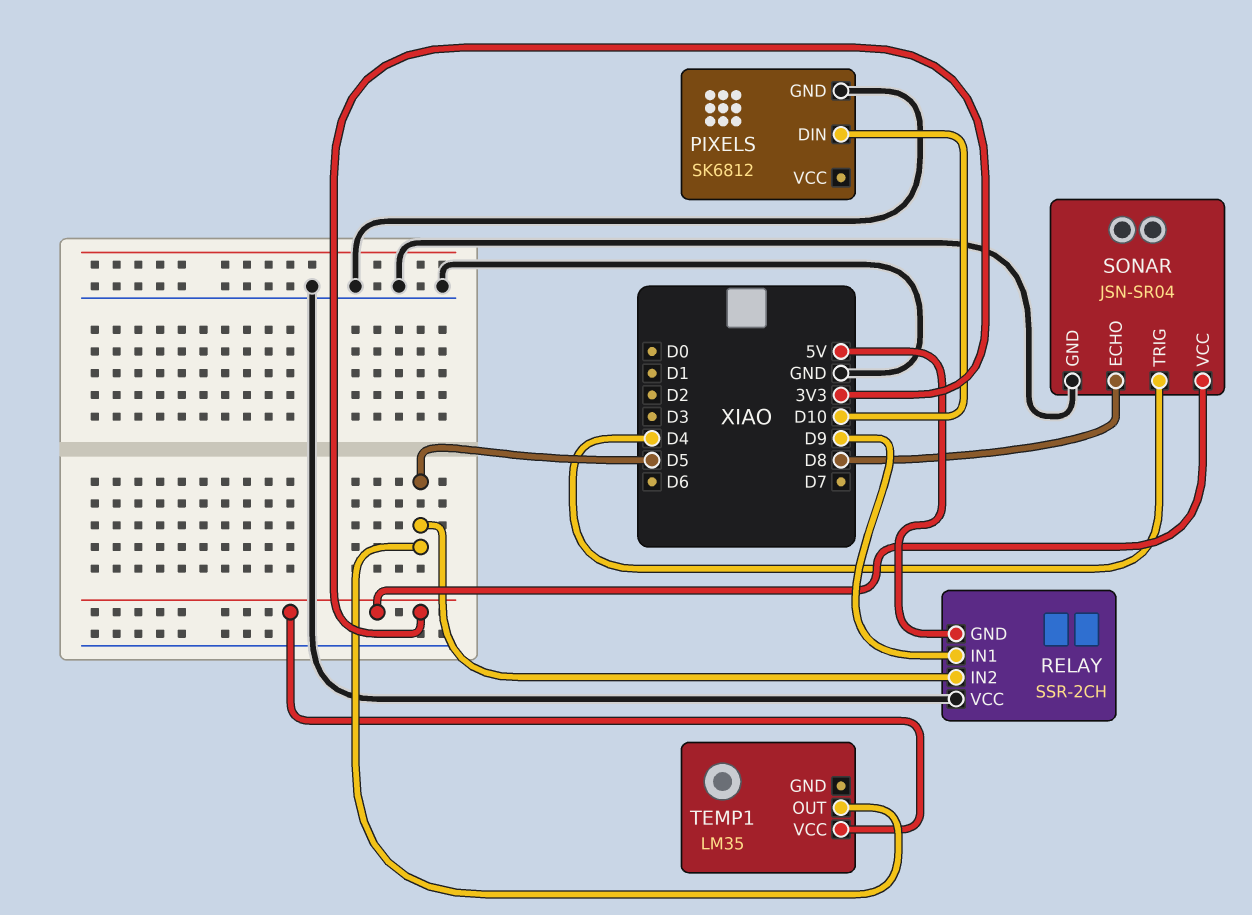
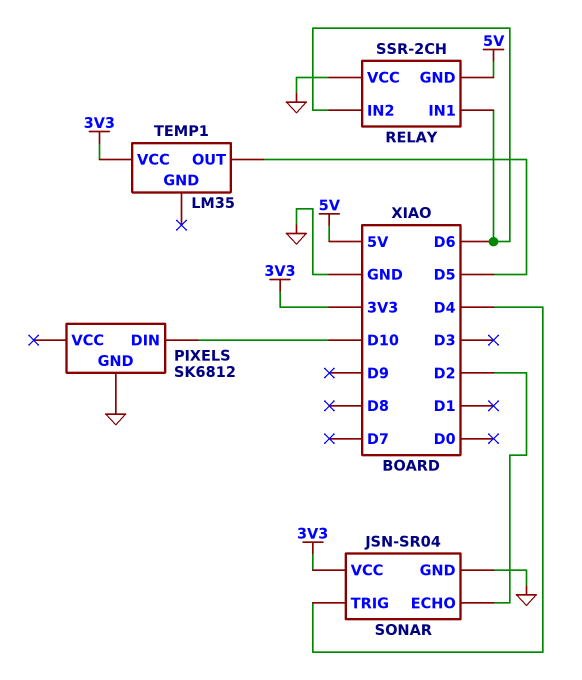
RELAY pin IN1: D9 -> D6
RELAY pin IN2: D5 -> D6
SONAR pin ECHO: D8 -> D2

